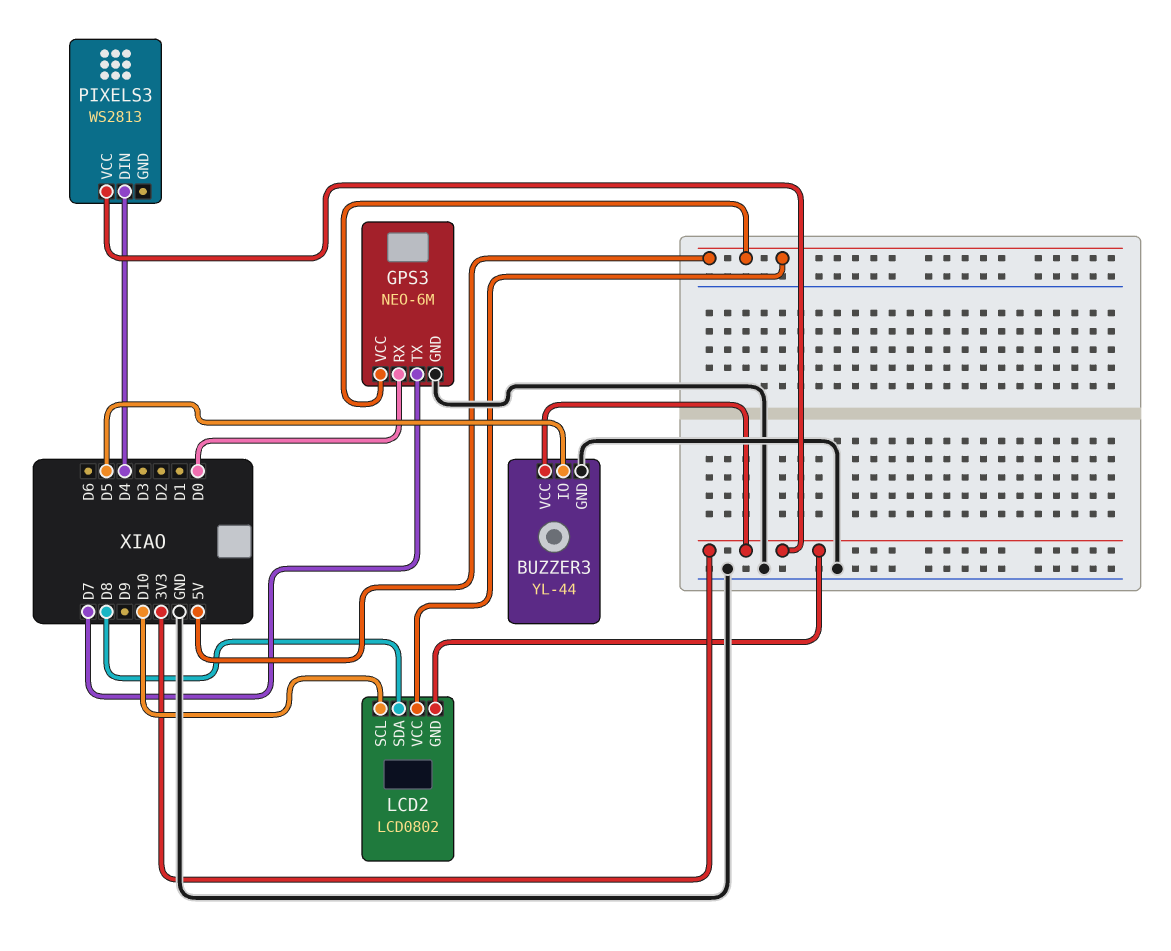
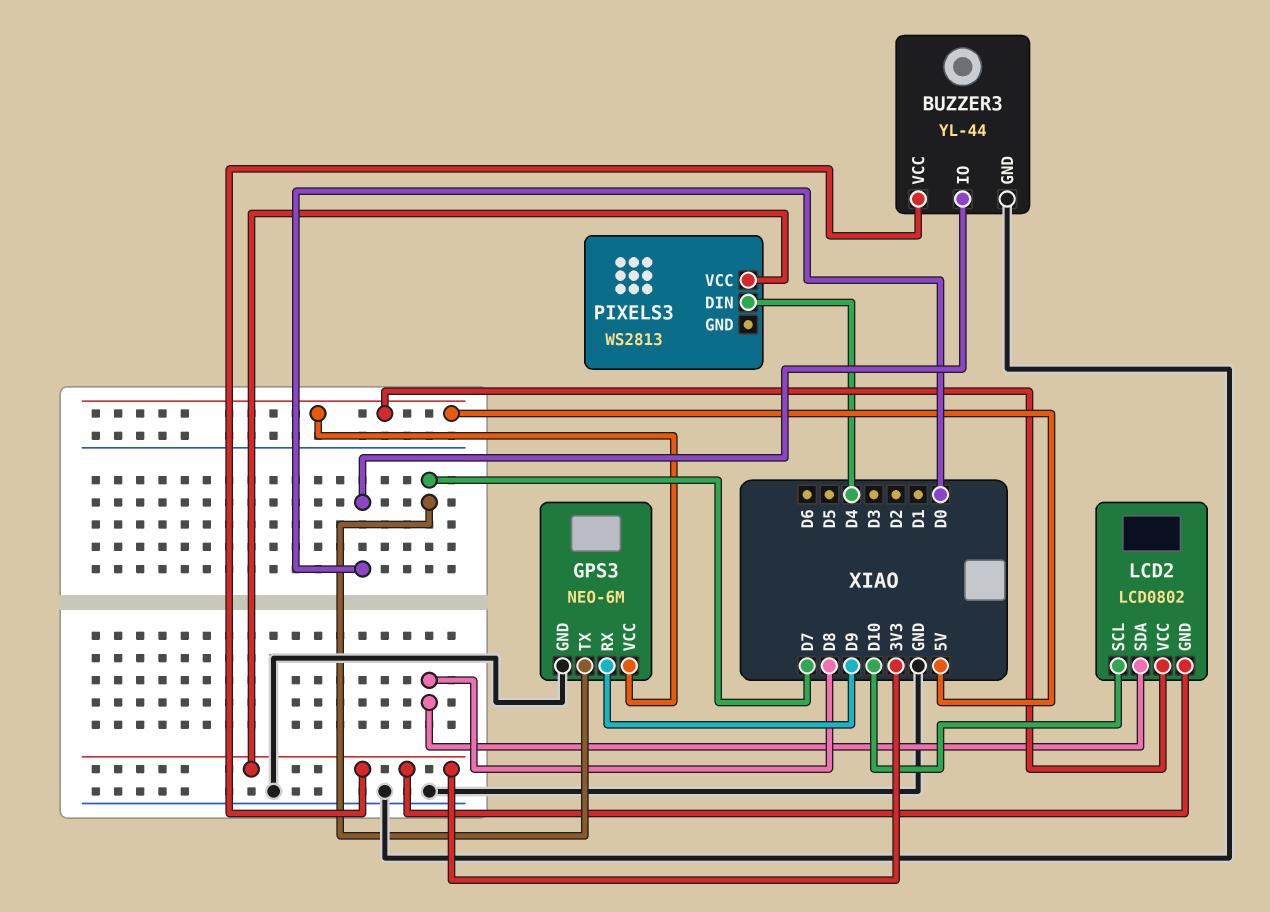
BUZZER3 pin IO: D5 -> D0
GPS3 pin RX: D0 -> D9

